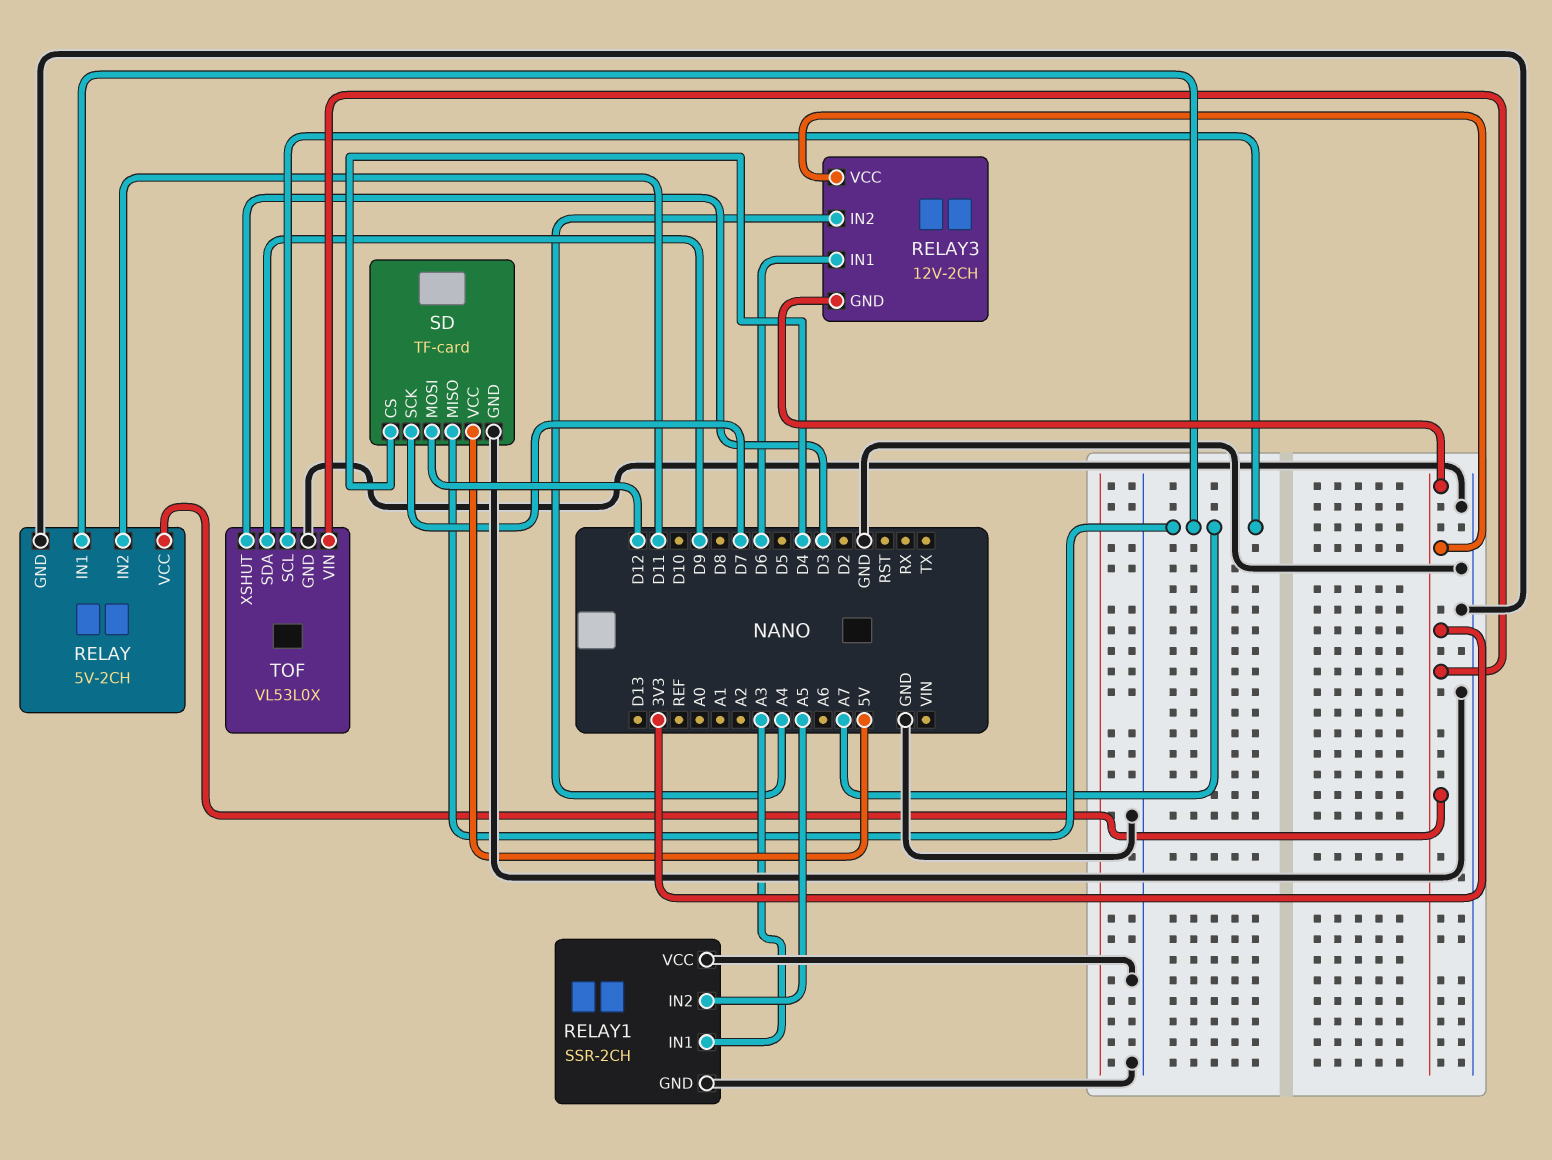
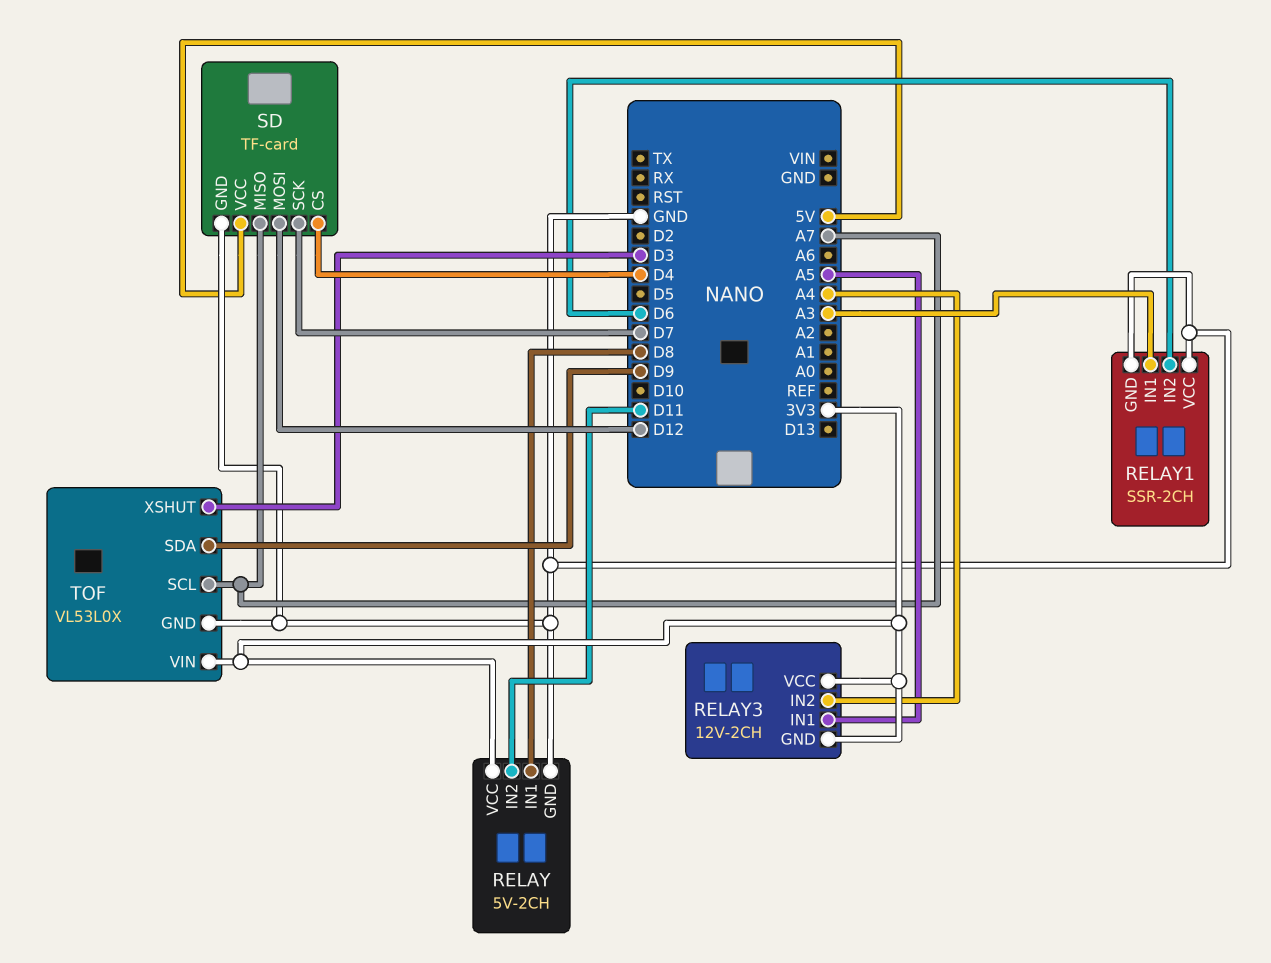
RELAY pin IN1: A7 -> D8
RELAY1 pin IN2: A5 -> D6
RELAY3 pin IN1: D6 -> A5

